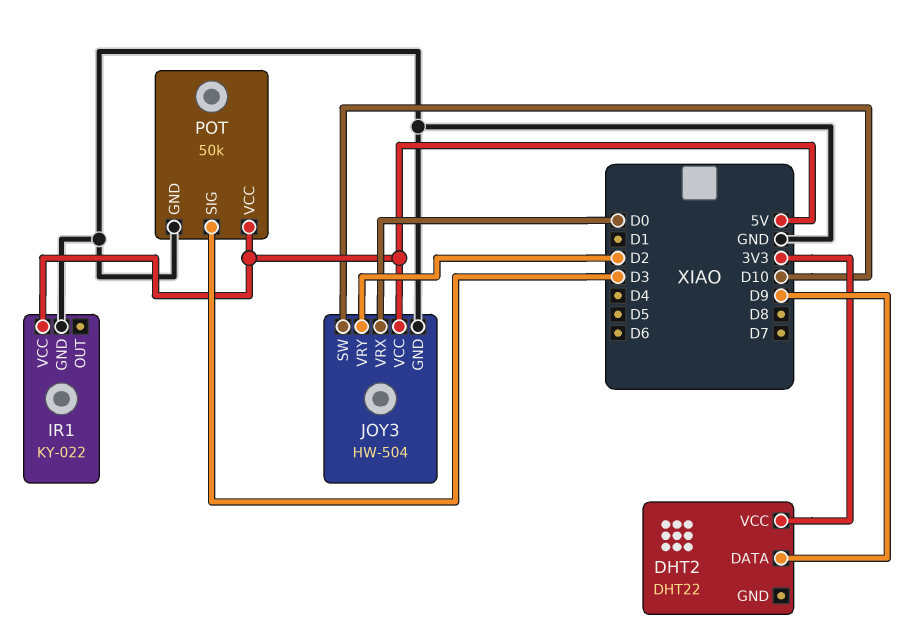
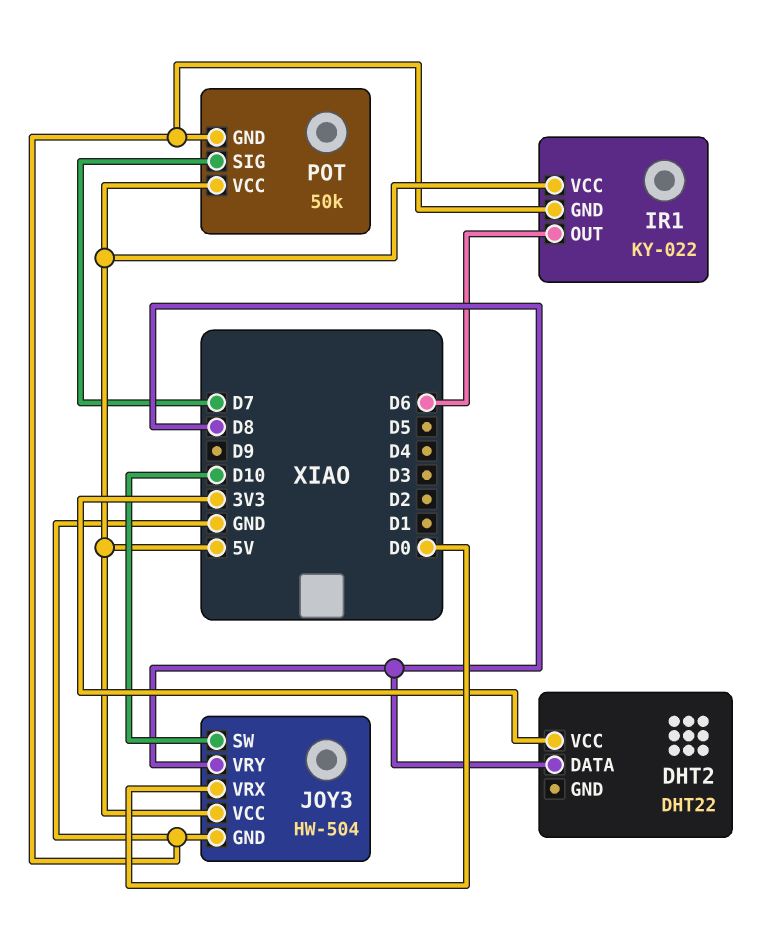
DHT2 pin DATA: D9 -> D8
IR1 pin OUT: none -> D6
JOY3 pin VRY: D2 -> D8
POT pin SIG: D3 -> D7

